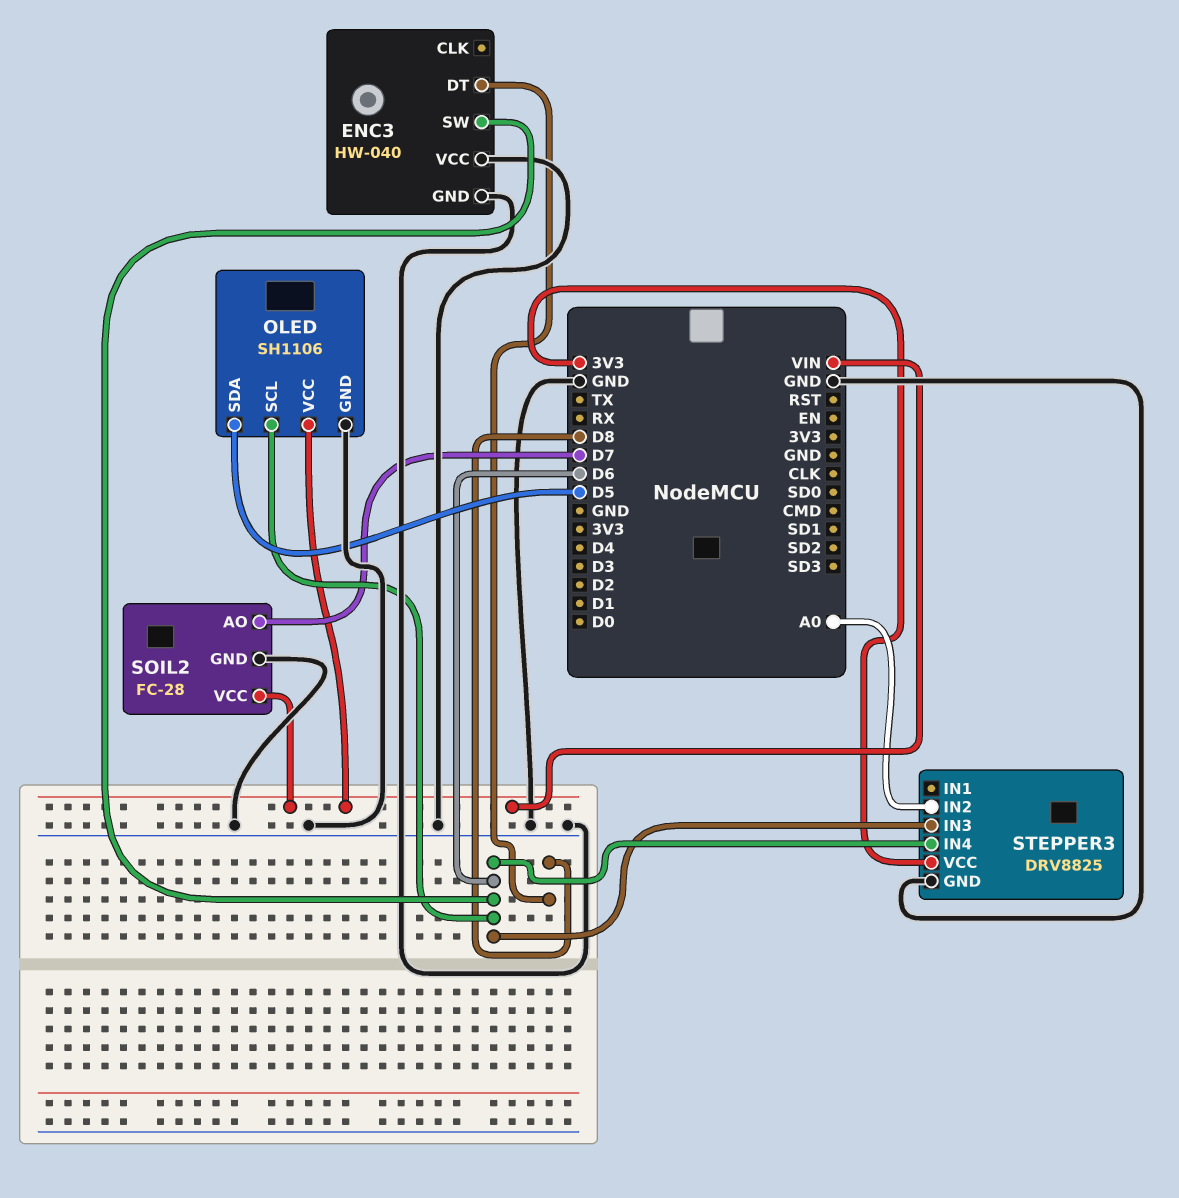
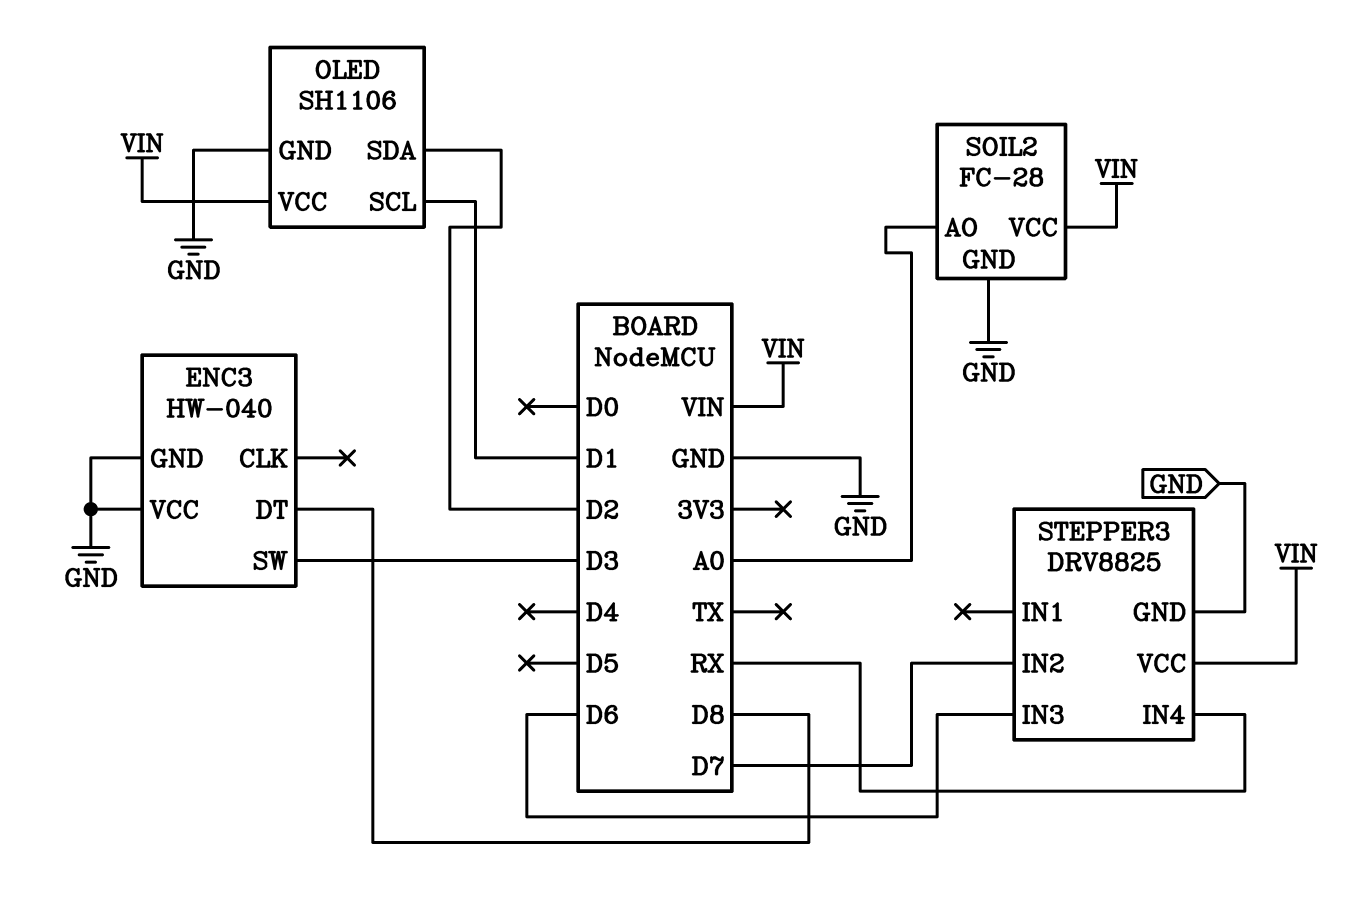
ENC3 pin SW: D6 -> D3
OLED pin SCL: D6 -> D1
OLED pin SDA: D5 -> D2
SOIL2 pin AO: D7 -> A0
STEPPER3 pin IN2: A0 -> D7
STEPPER3 pin IN4: D6 -> RX
STEPPER3 pin VCC: 3V3 -> VIN

